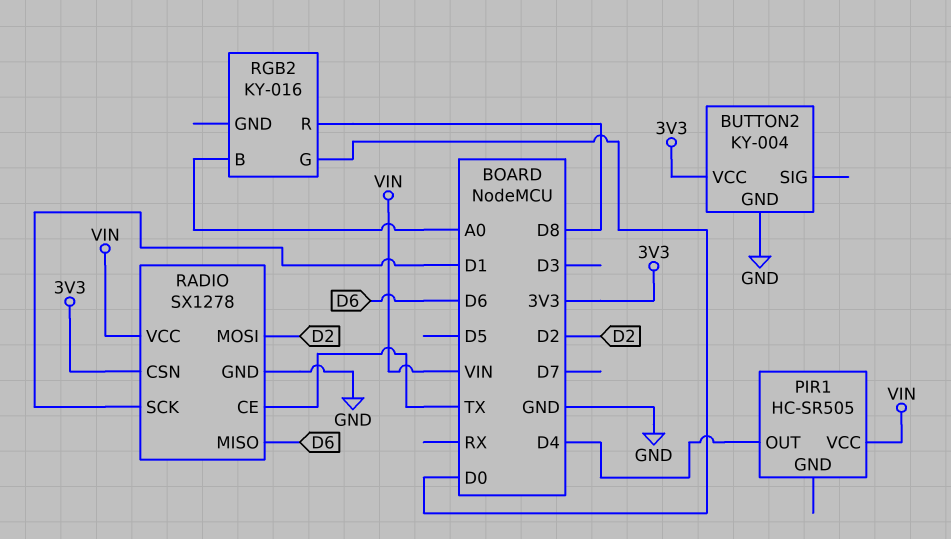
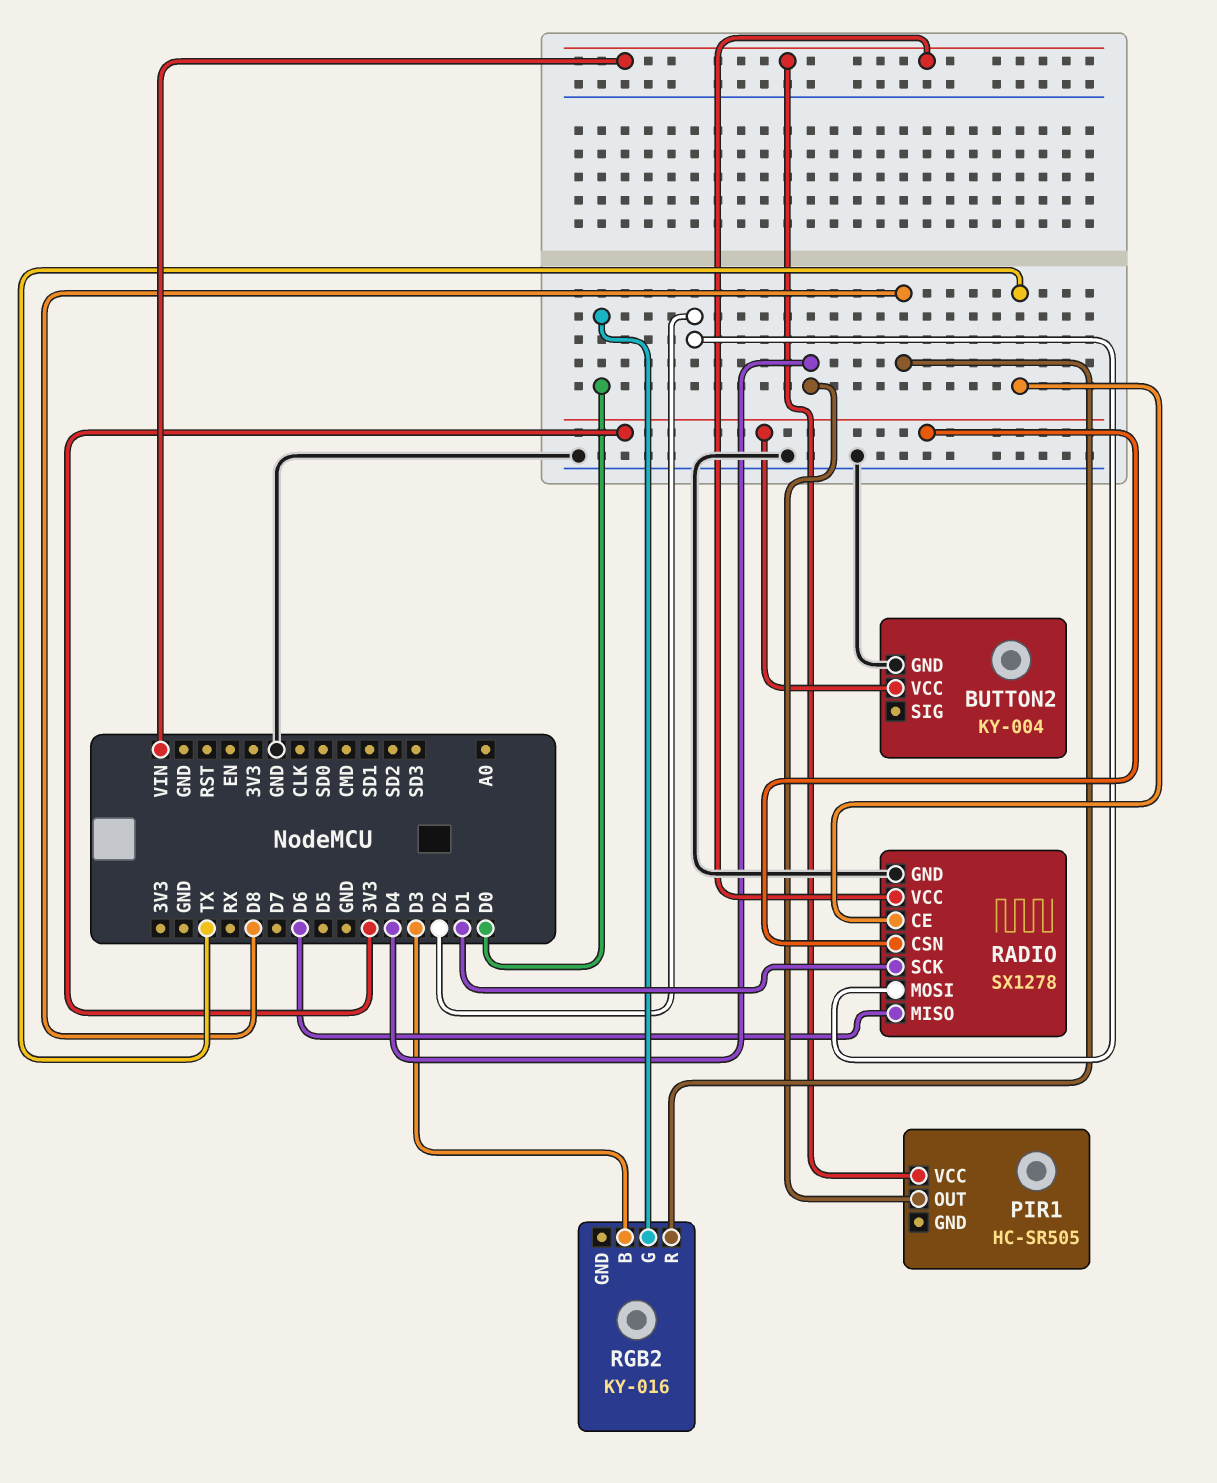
RGB2 pin B: A0 -> D3

